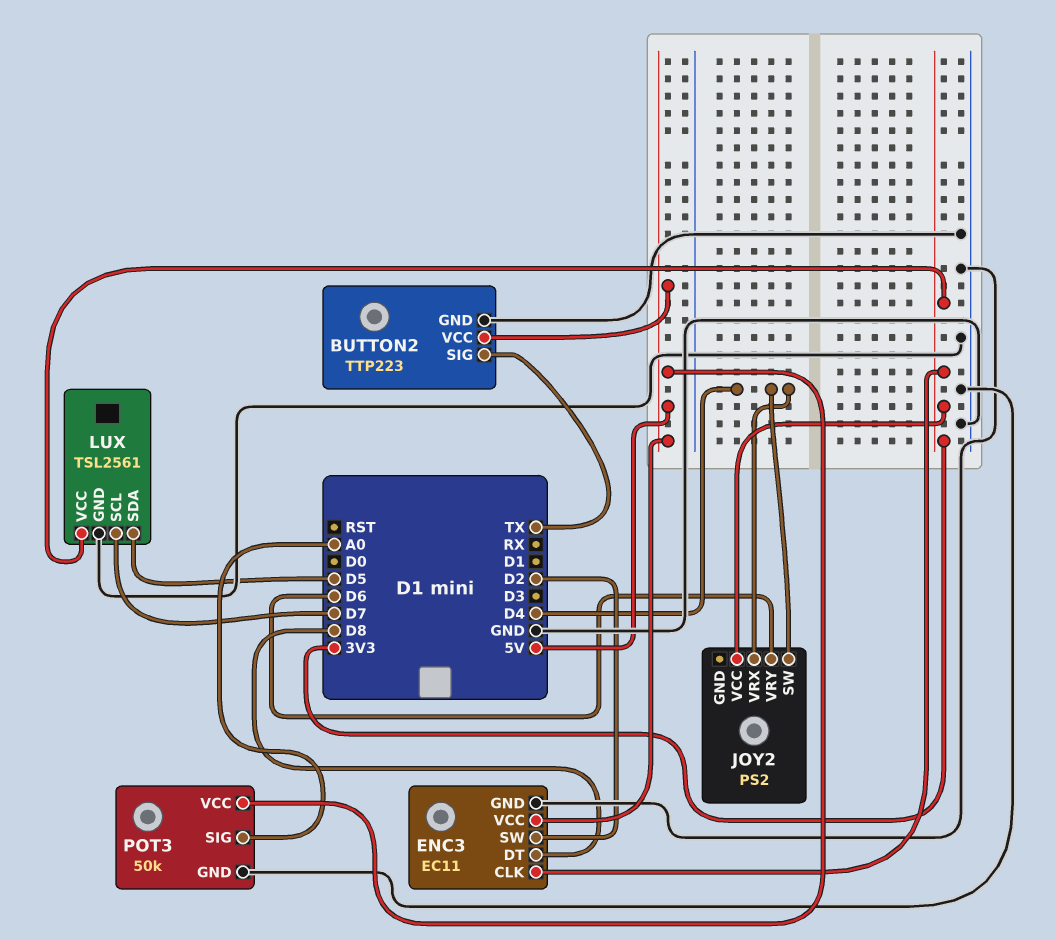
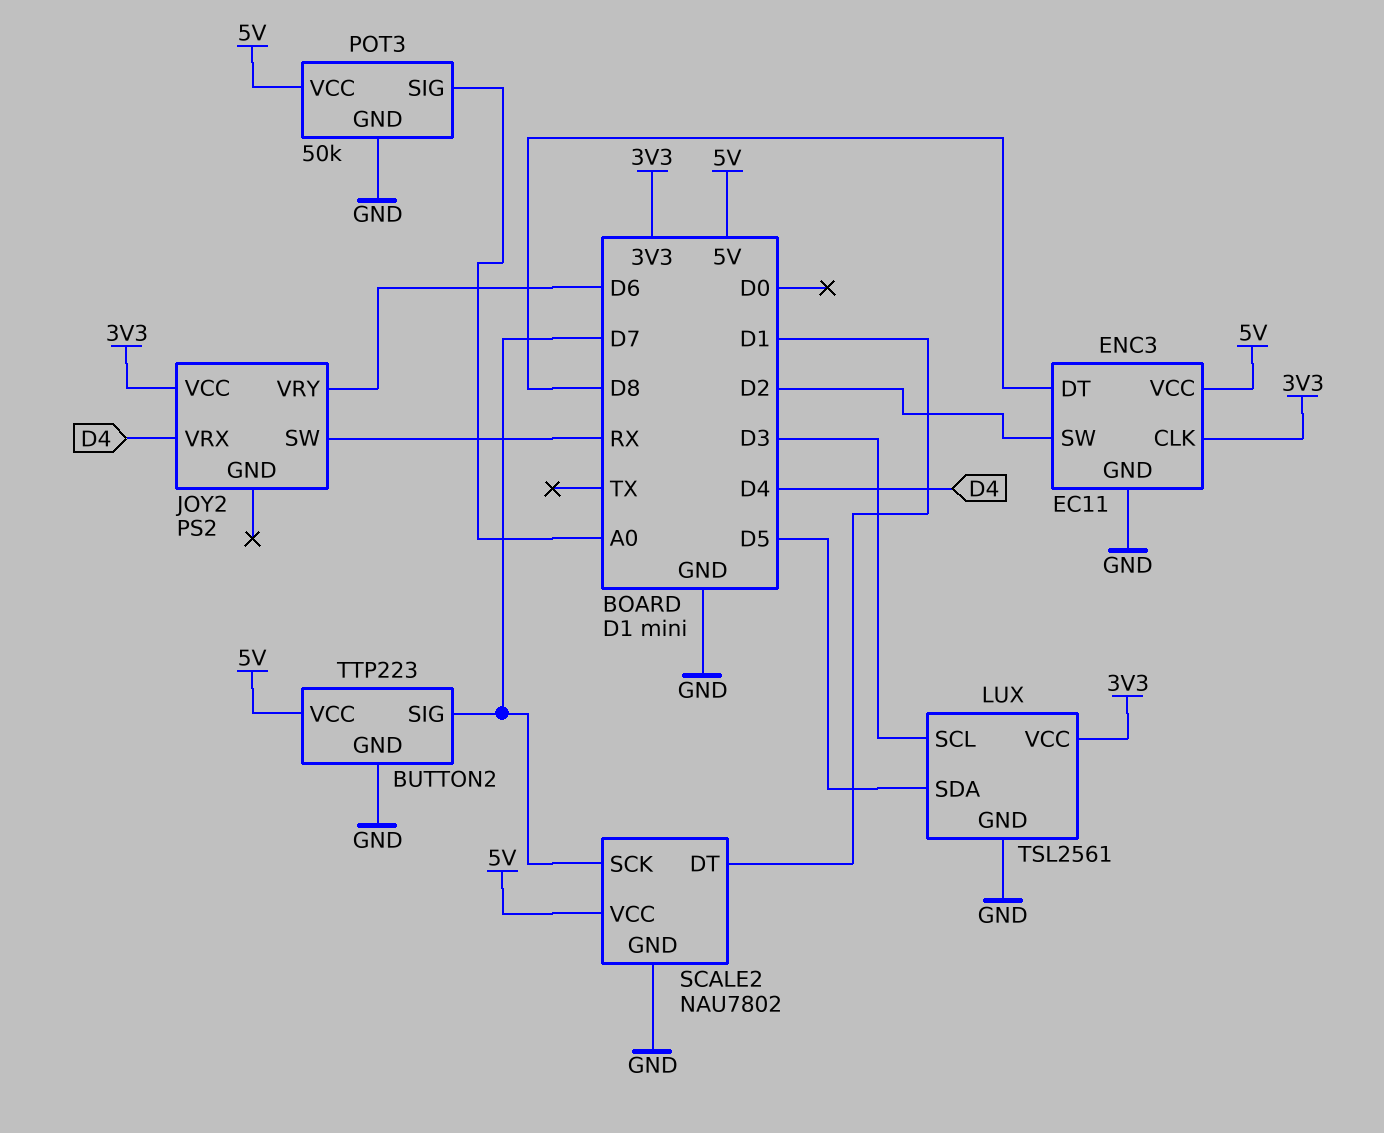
BUTTON2 pin SIG: TX -> D7
JOY2 pin SW: D4 -> RX
LUX pin SCL: D7 -> D3
SCALE2: none -> NAU7802
SCALE2 pin DT: none -> D1
SCALE2 pin GND: none -> GND
SCALE2 pin SCK: none -> D7
SCALE2 pin VCC: none -> 5V

